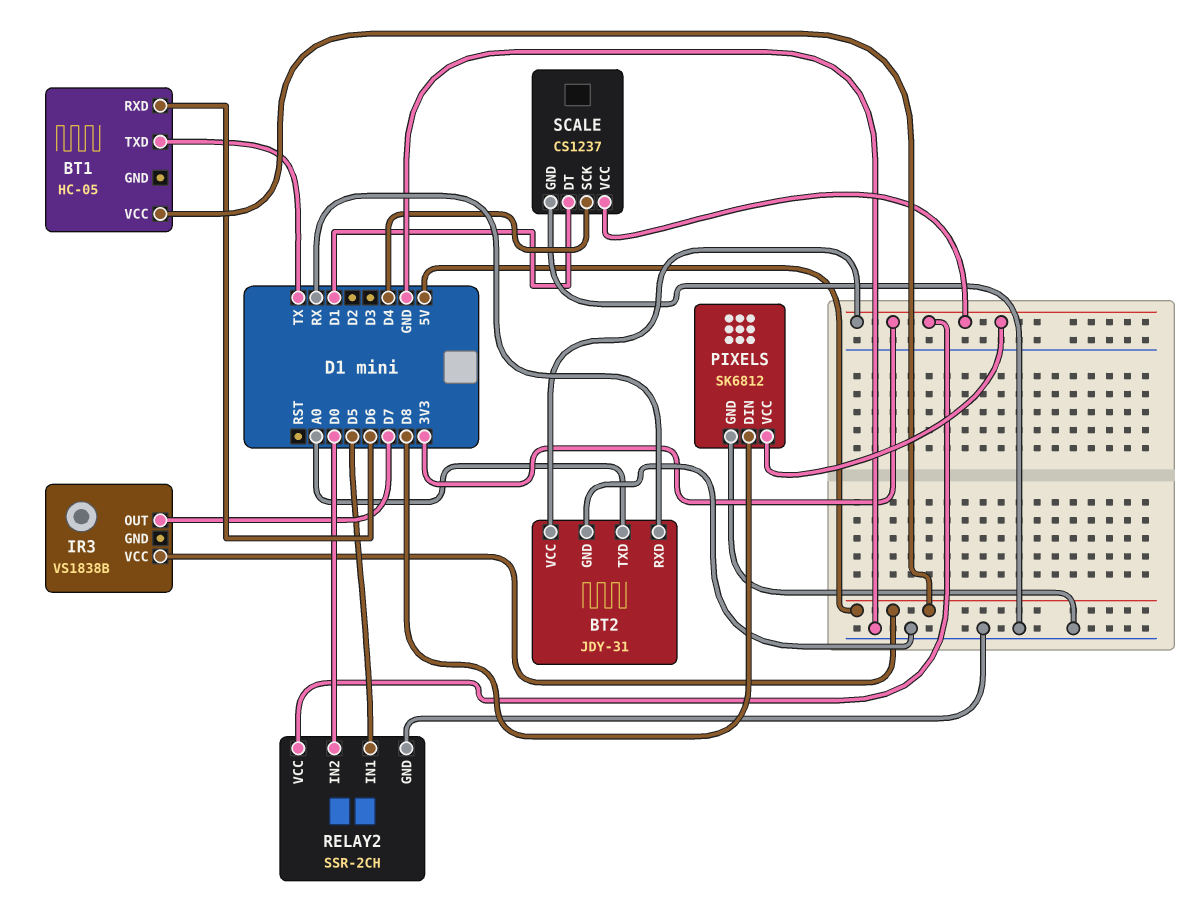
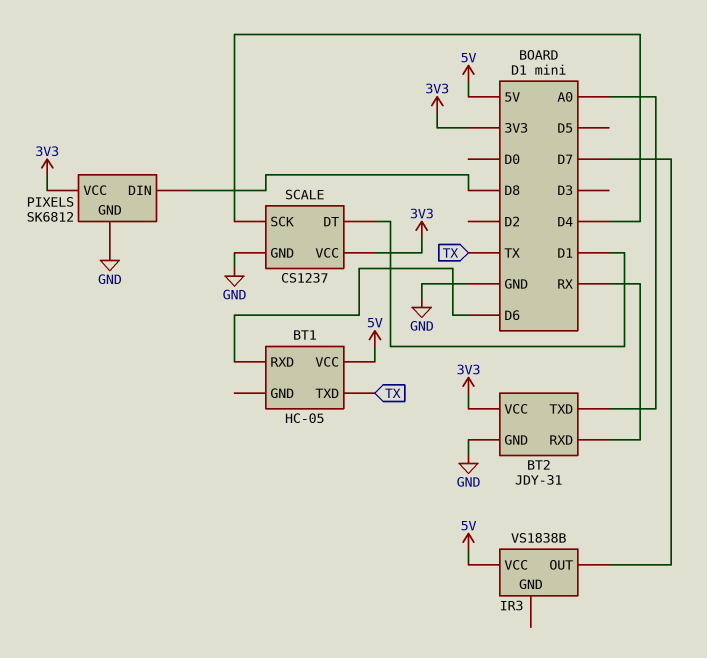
RELAY2: SSR-2CH -> none
RELAY2 pin GND: GND -> none
RELAY2 pin IN1: D5 -> none
RELAY2 pin IN2: D0 -> none
RELAY2 pin VCC: 3V3 -> none

